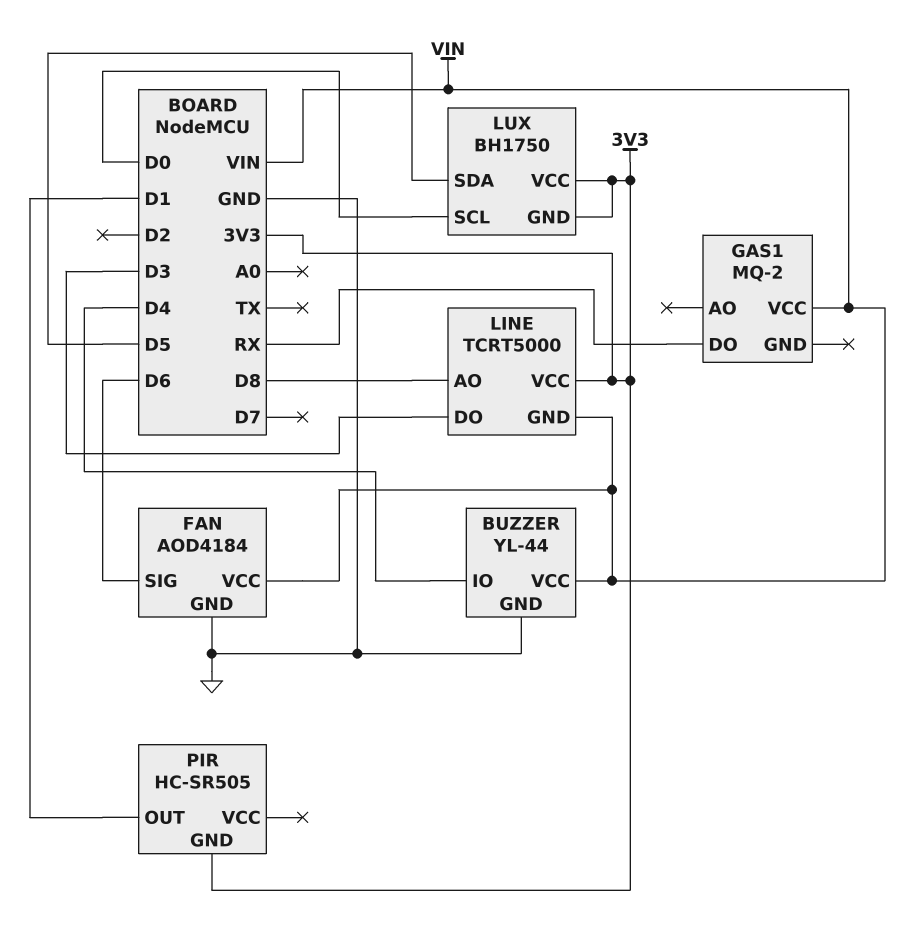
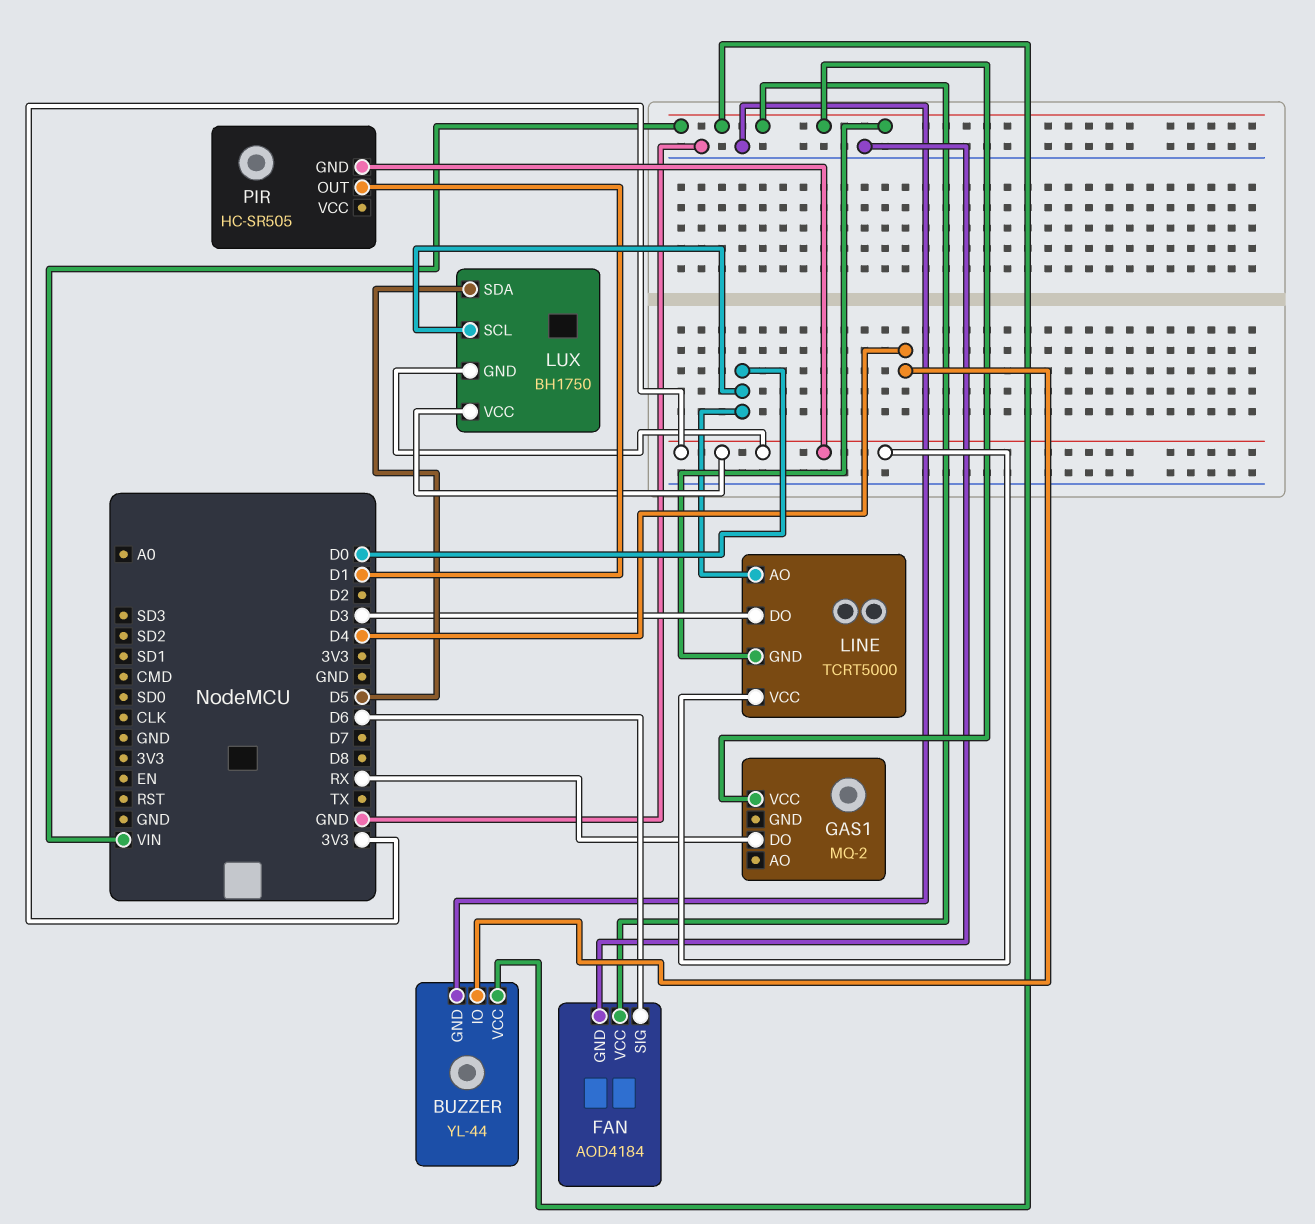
LINE pin AO: D8 -> D0

